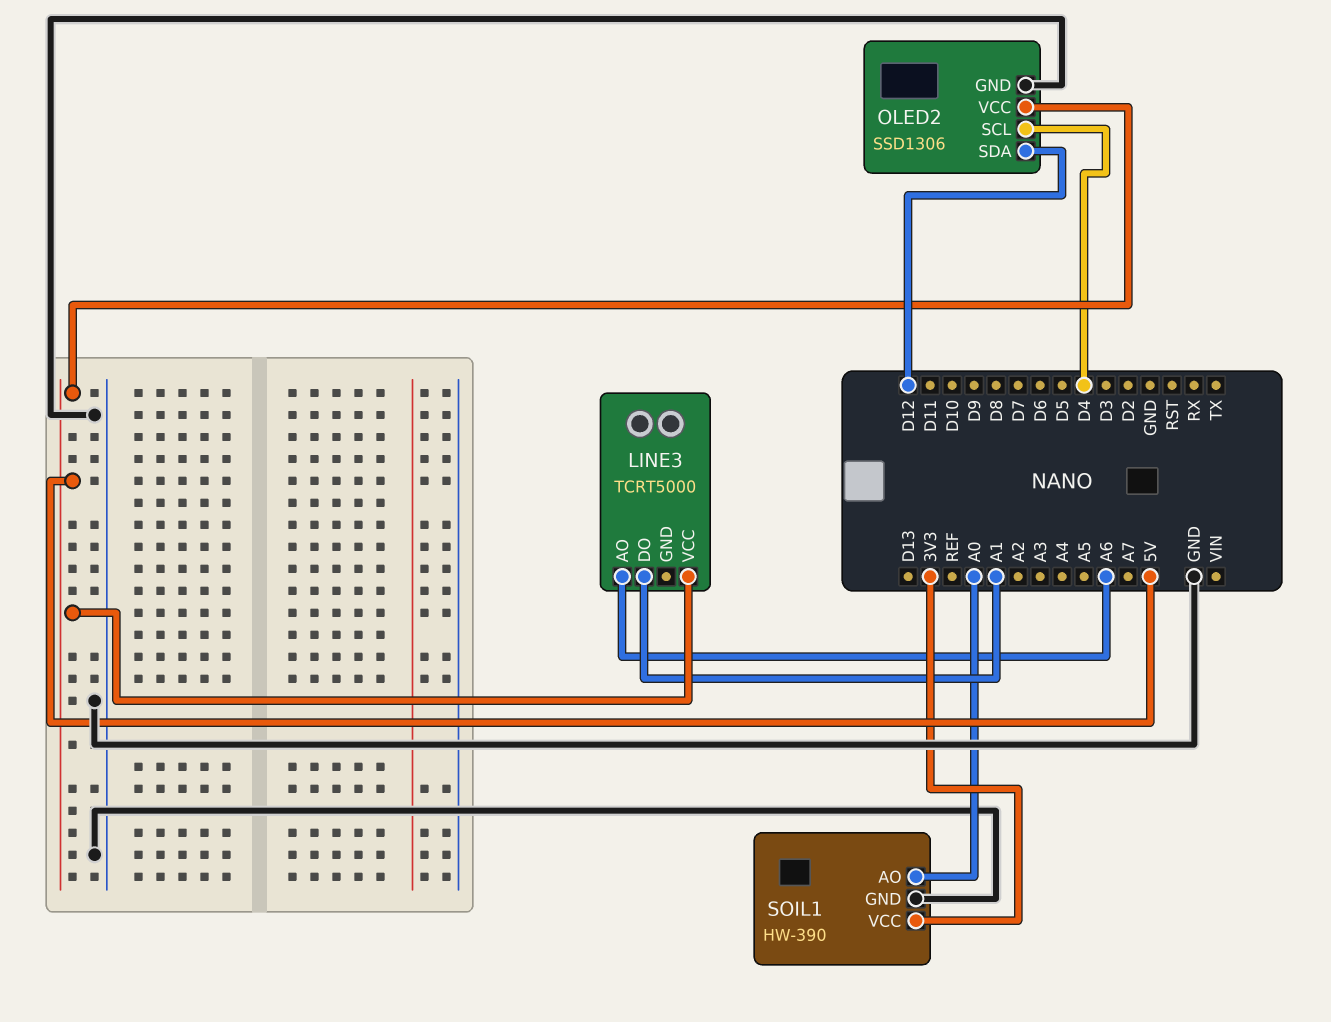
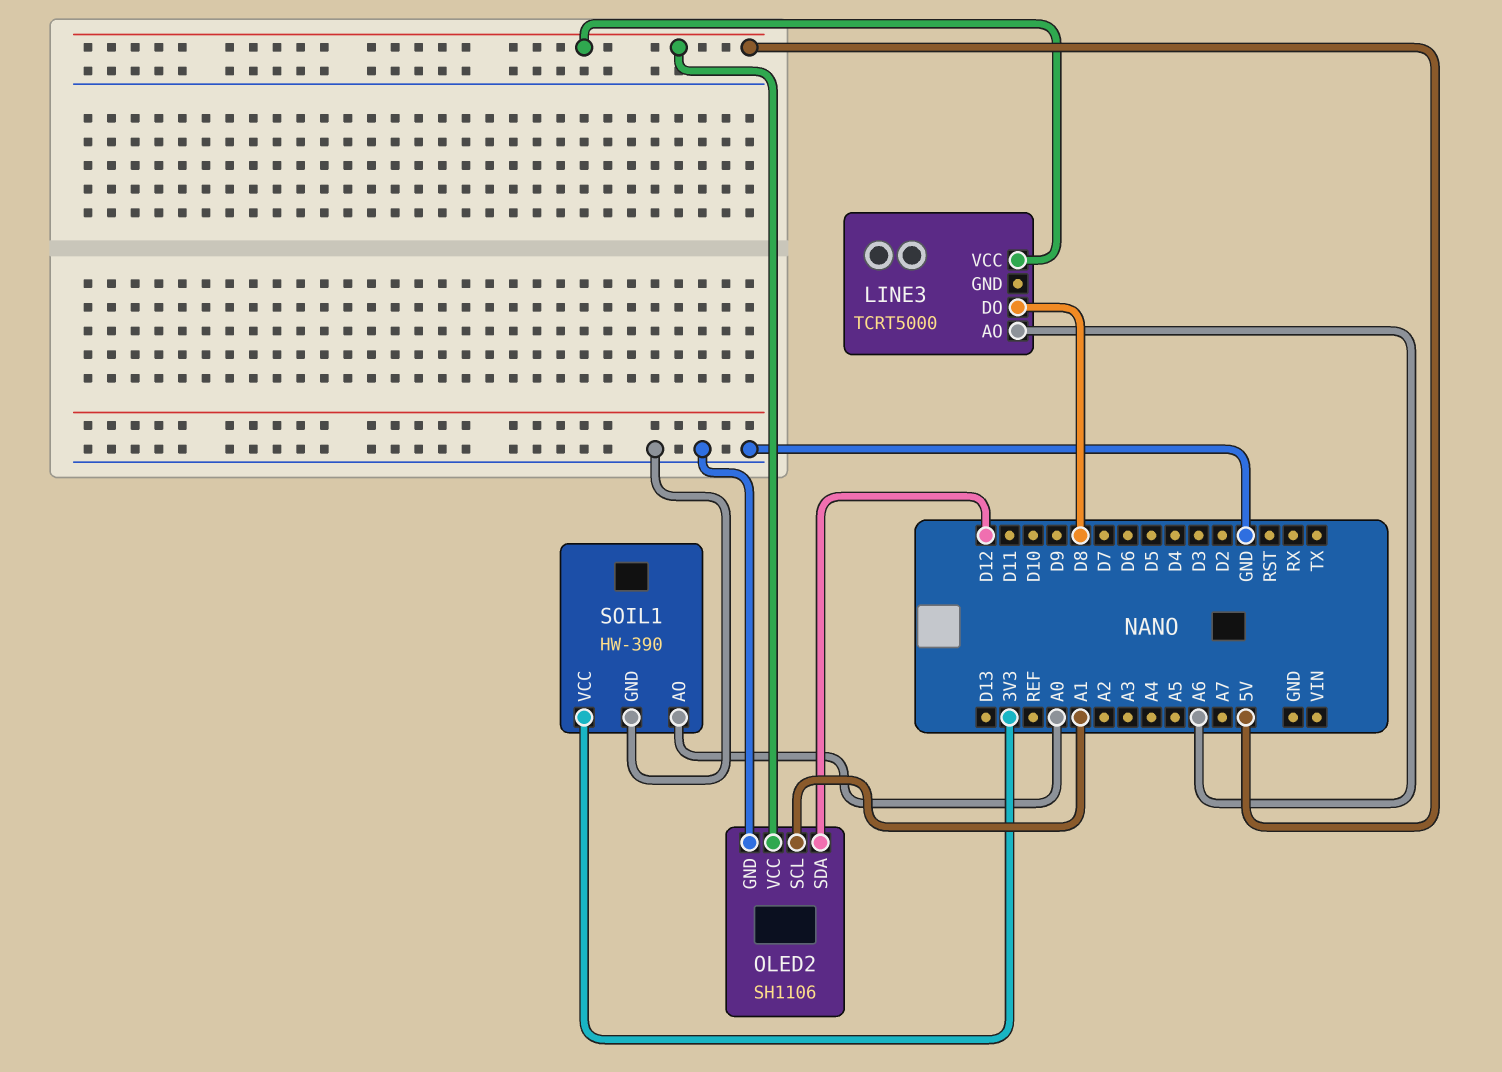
LINE3 pin DO: A1 -> D8
OLED2: SSD1306 -> SH1106
OLED2 pin SCL: D4 -> A1

